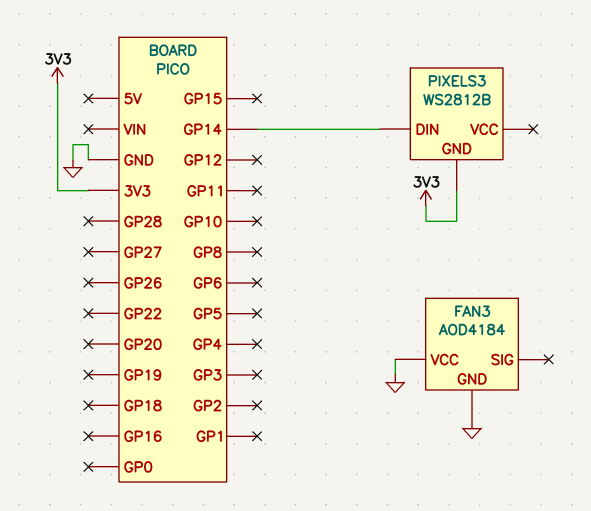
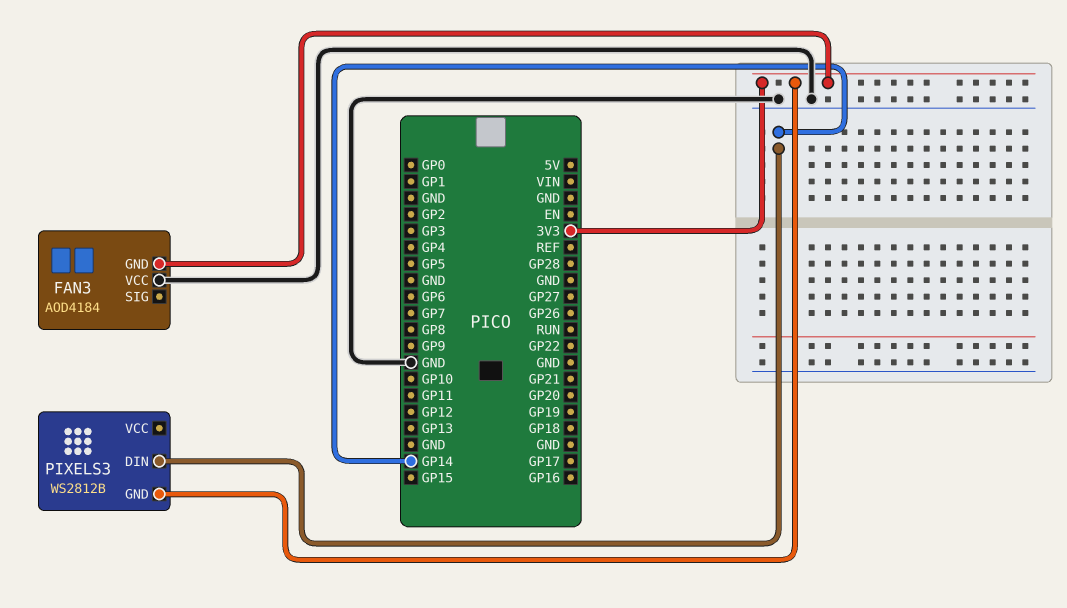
FAN3 pin GND: GND -> 3V3

